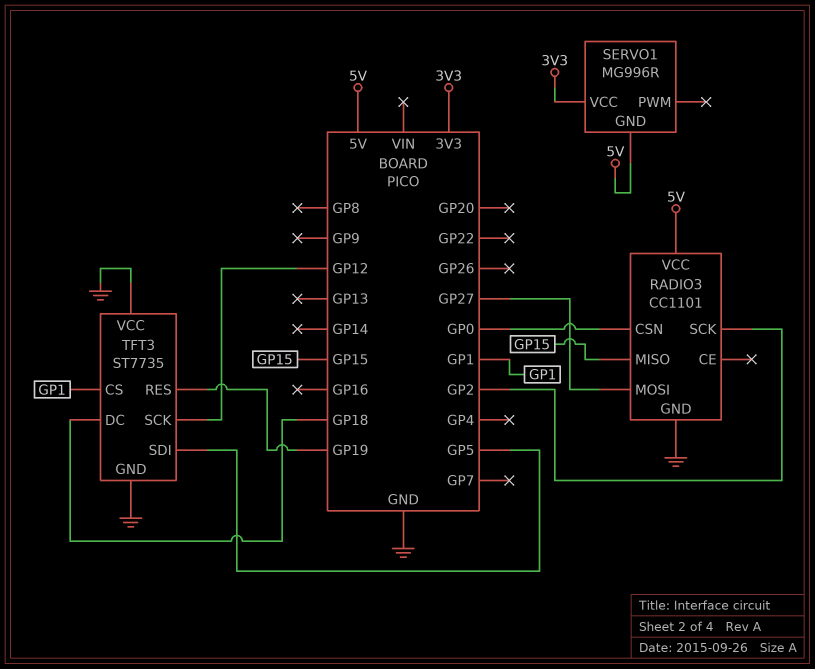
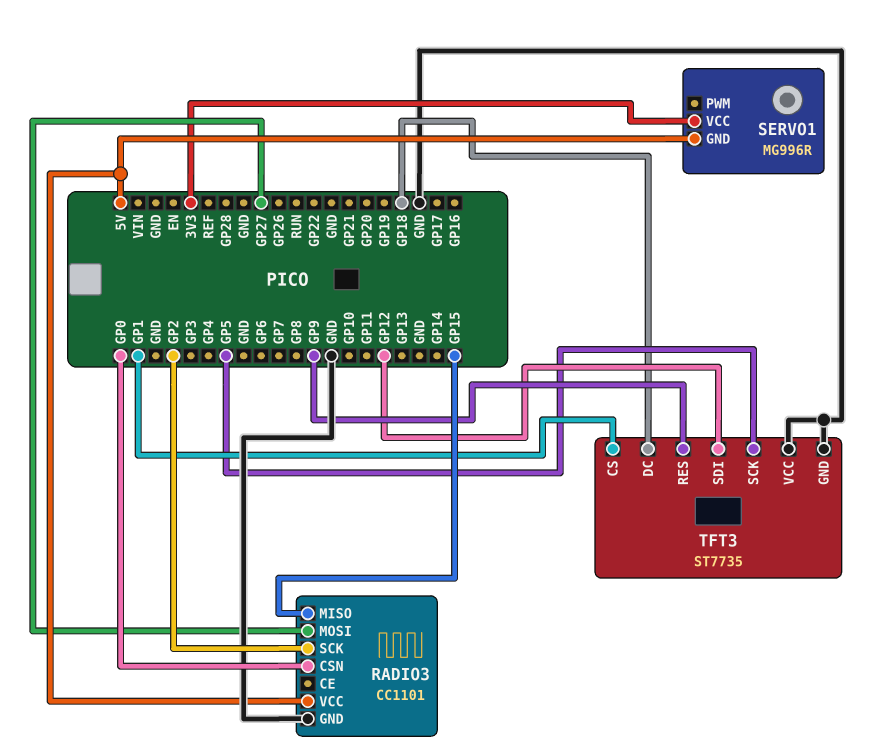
TFT3 pin RES: GP19 -> GP9
TFT3 pin SCK: GP12 -> GP5
TFT3 pin SDI: GP5 -> GP12

